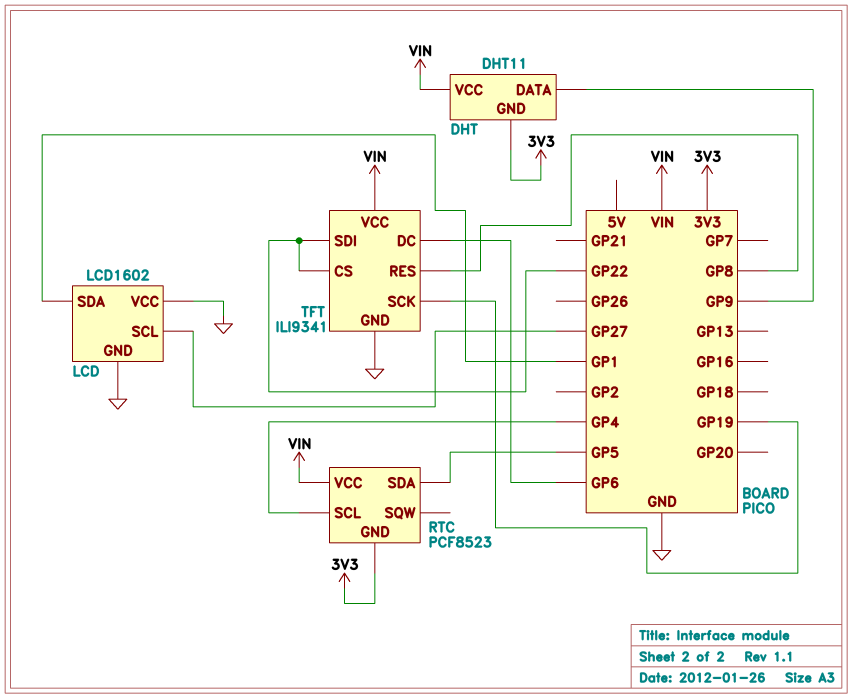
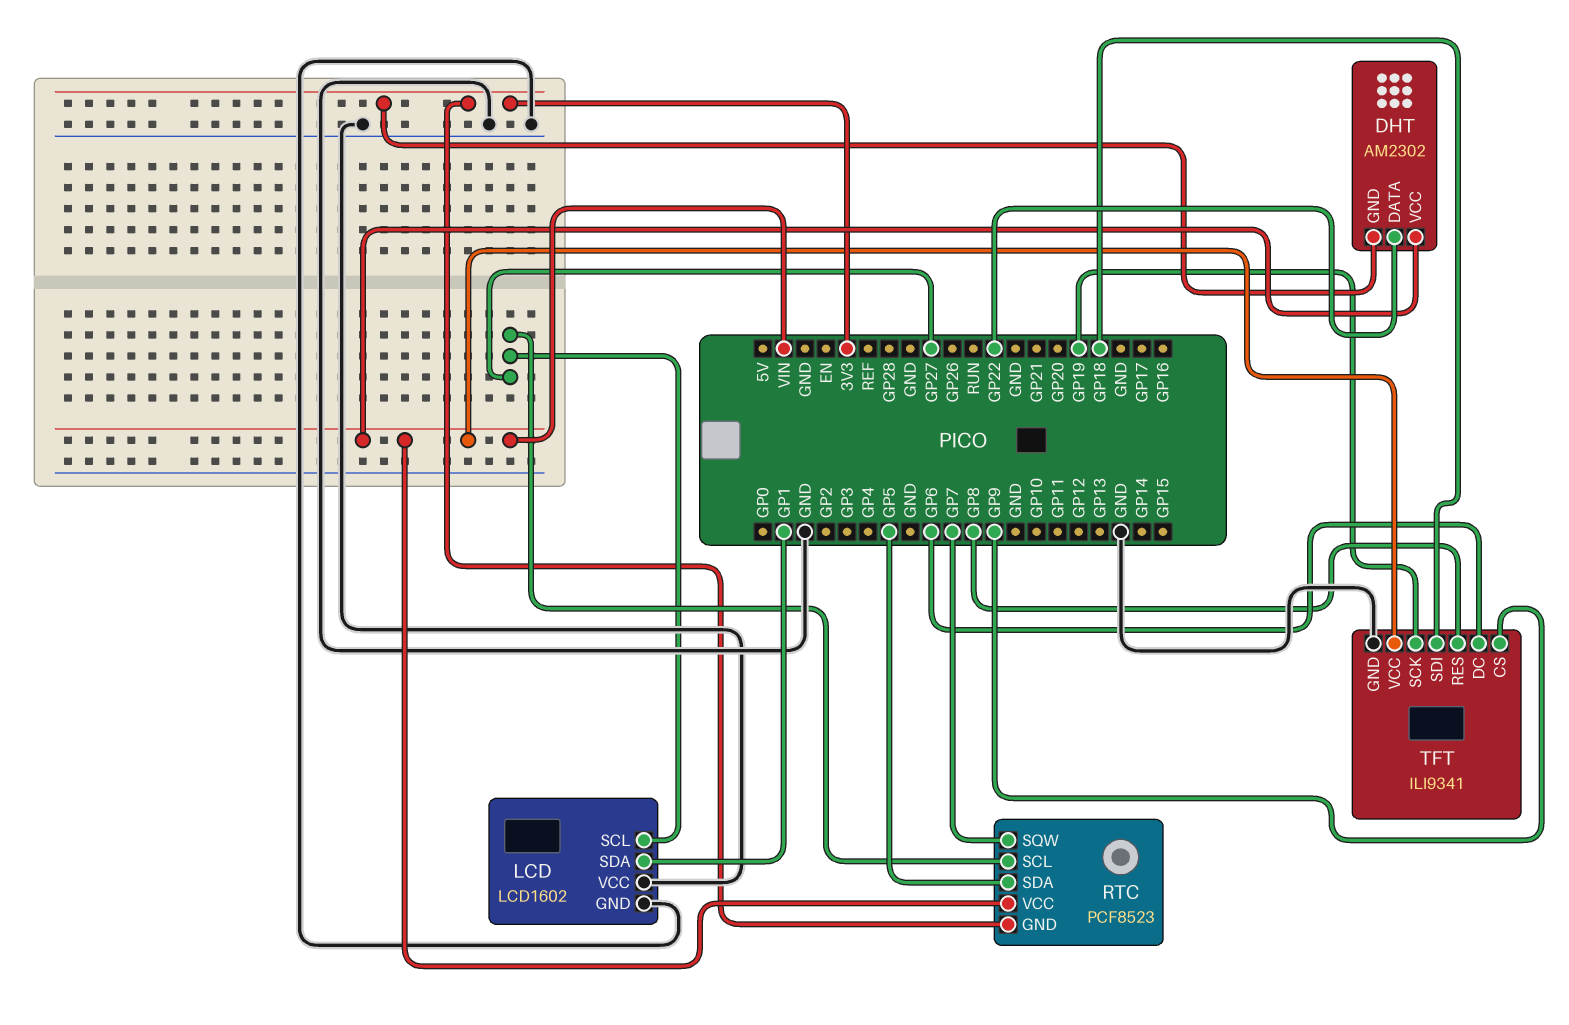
DHT: DHT11 -> AM2302
DHT pin DATA: GP9 -> GP22
RTC pin SCL: GP4 -> GP27
RTC pin SQW: none -> GP7
TFT pin CS: GP22 -> GP9
TFT pin SDI: GP22 -> GP18

